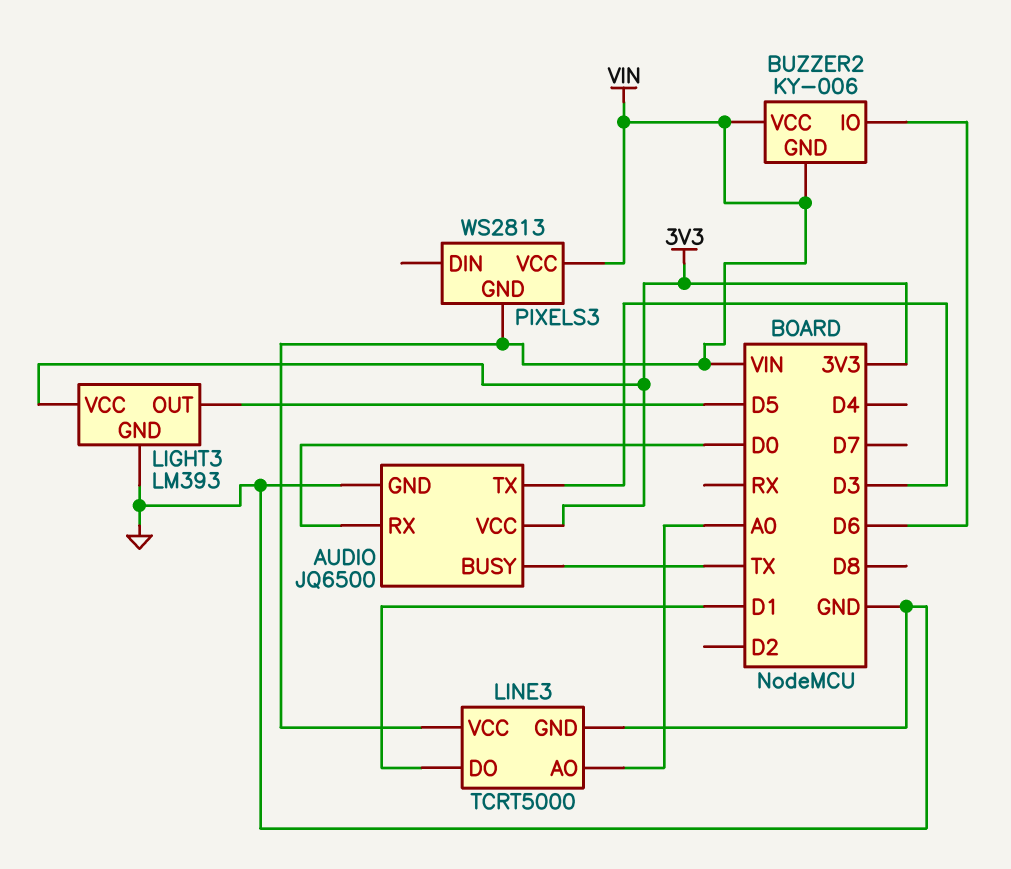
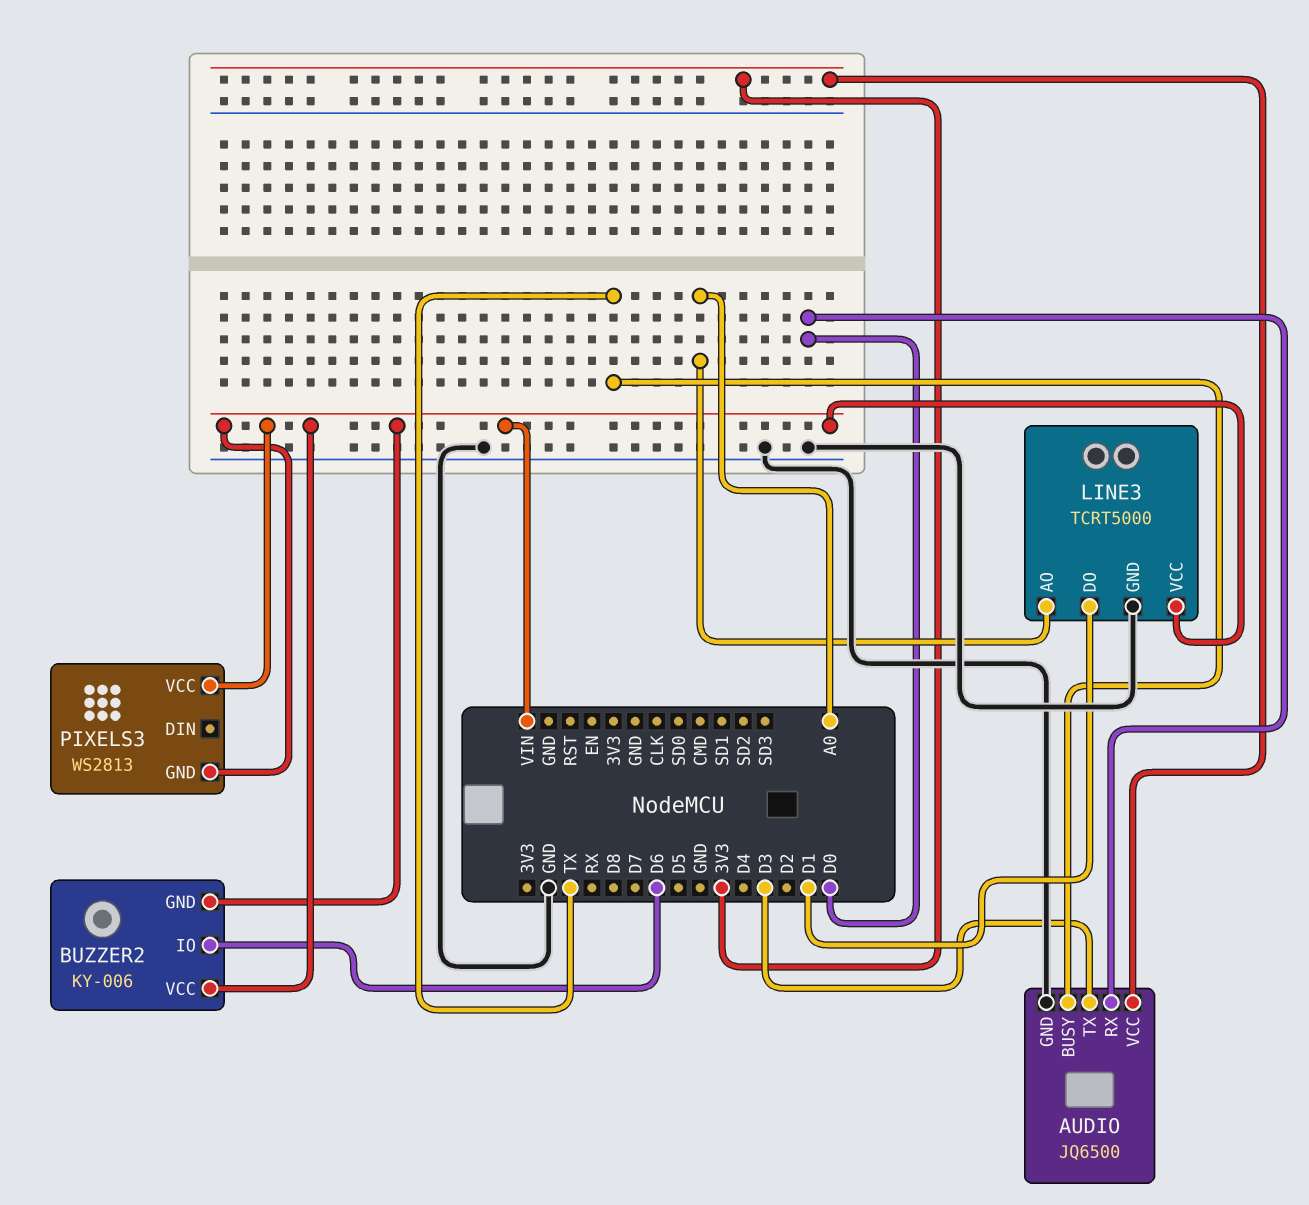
LIGHT3: LM393 -> none
LIGHT3 pin GND: GND -> none
LIGHT3 pin OUT: D5 -> none
LIGHT3 pin VCC: 3V3 -> none

